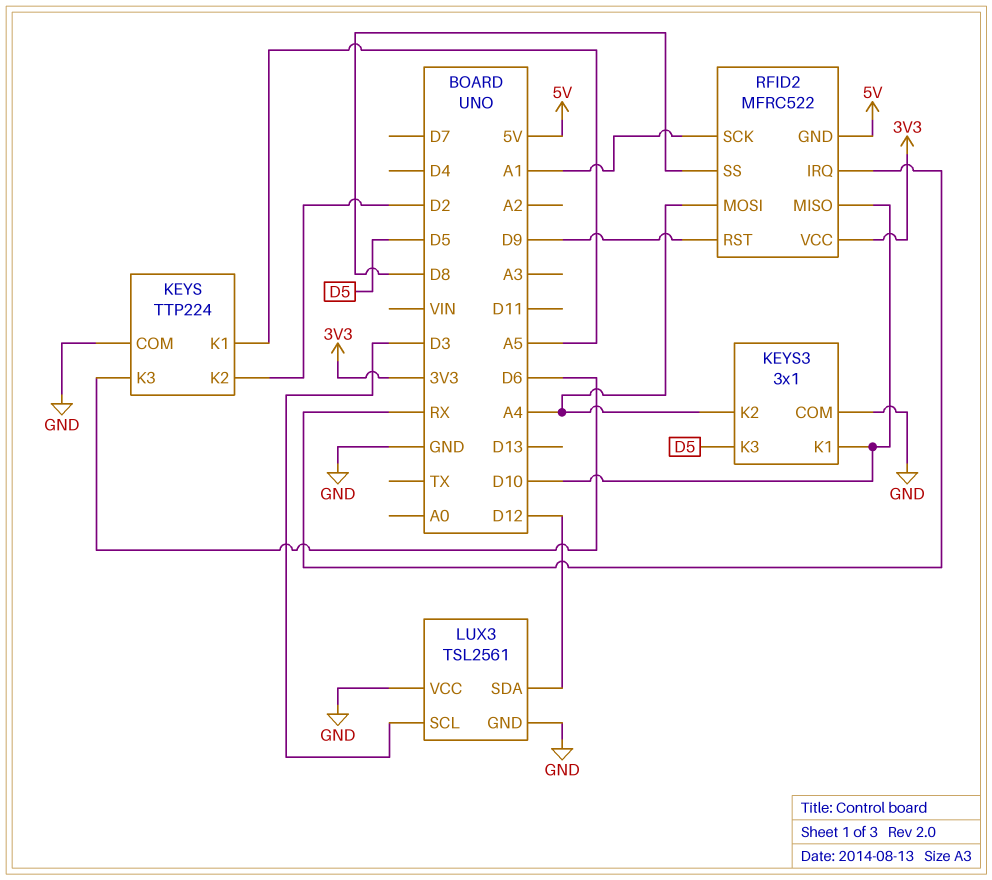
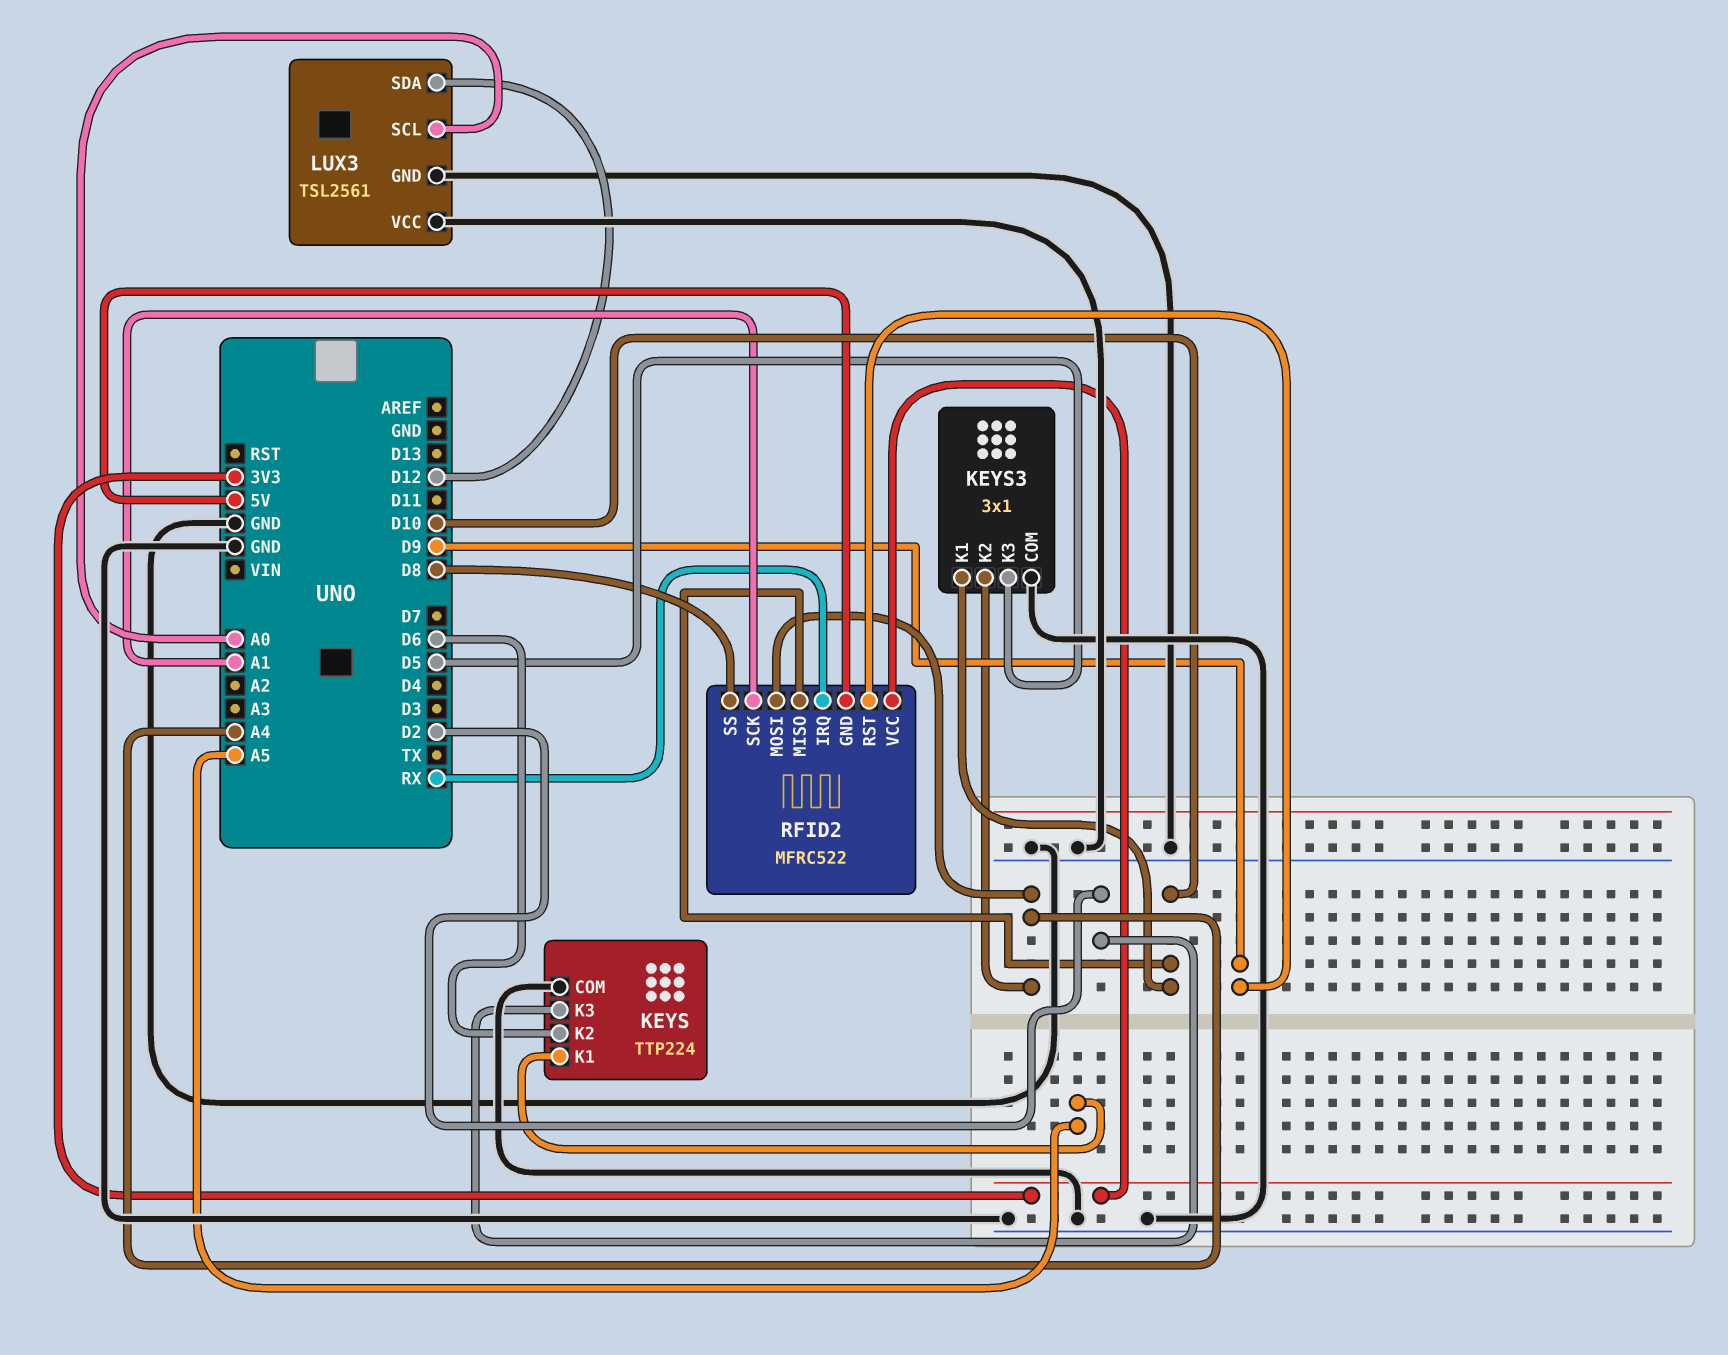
KEYS pin K2: D2 -> D6
KEYS pin K3: D6 -> D2
LUX3 pin SCL: D3 -> A0

